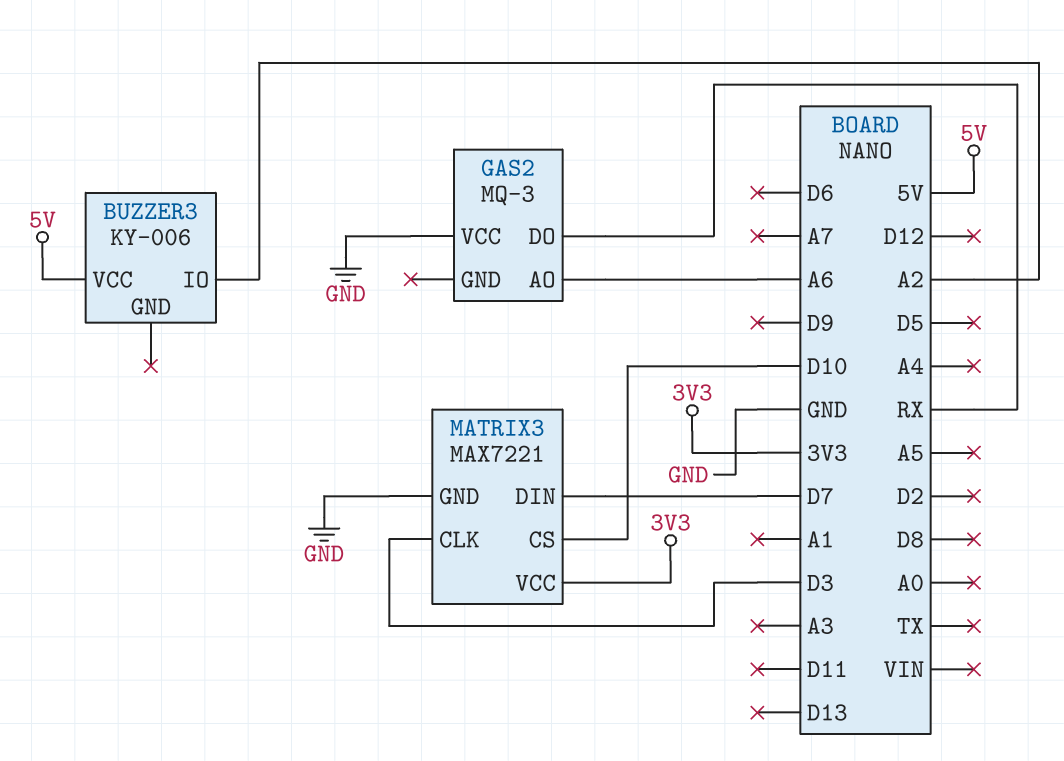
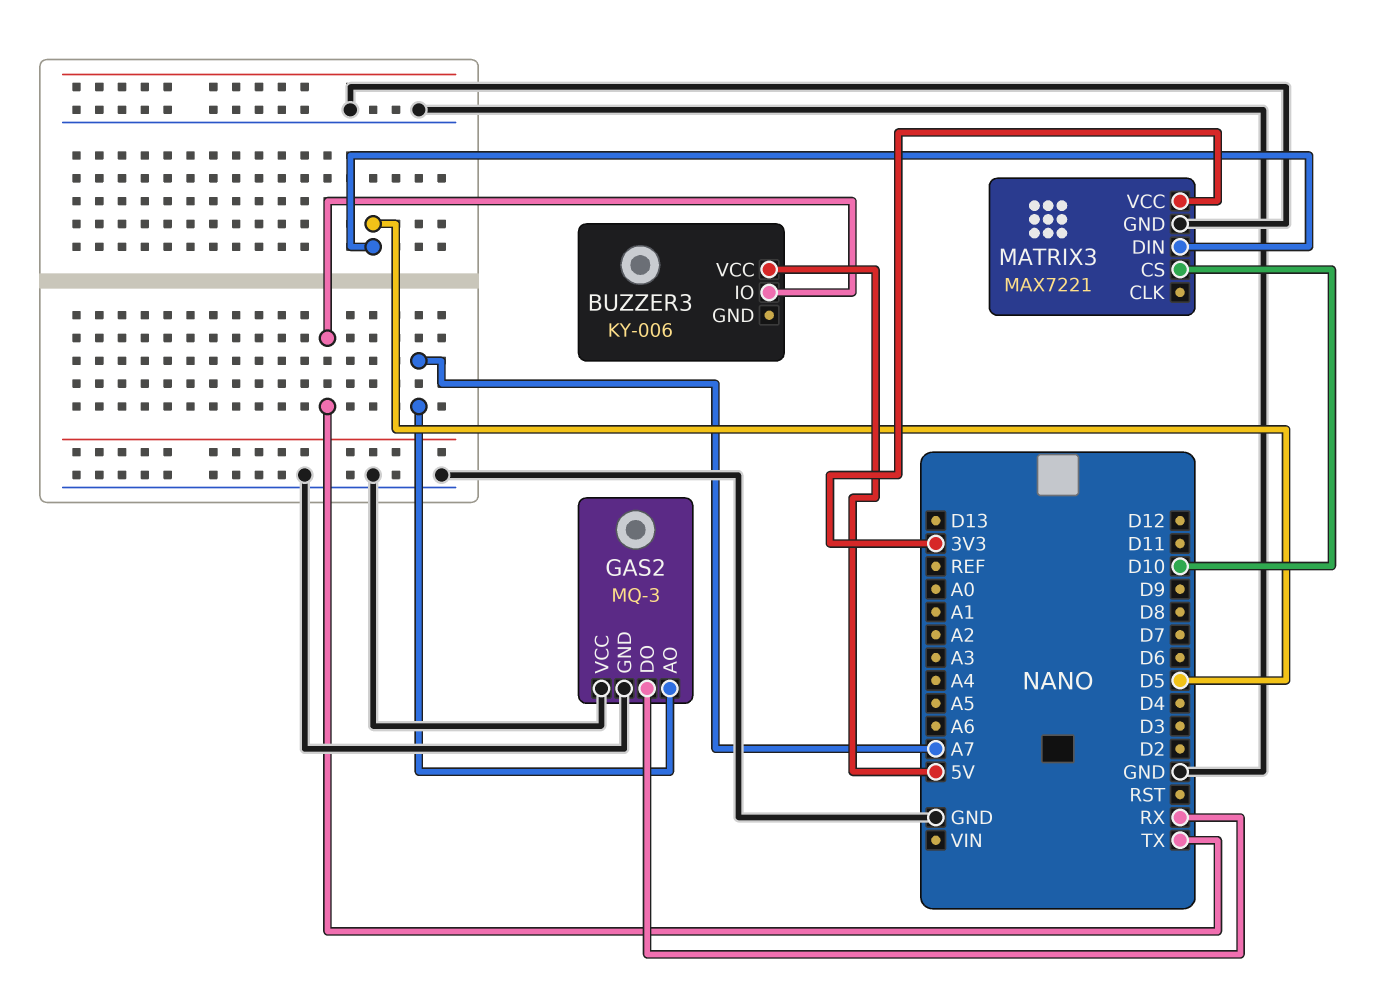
BUZZER3 pin IO: A2 -> TX
GAS2 pin AO: A6 -> A7
GAS2 pin GND: none -> GND
MATRIX3 pin CLK: D3 -> none
MATRIX3 pin DIN: D7 -> D5

